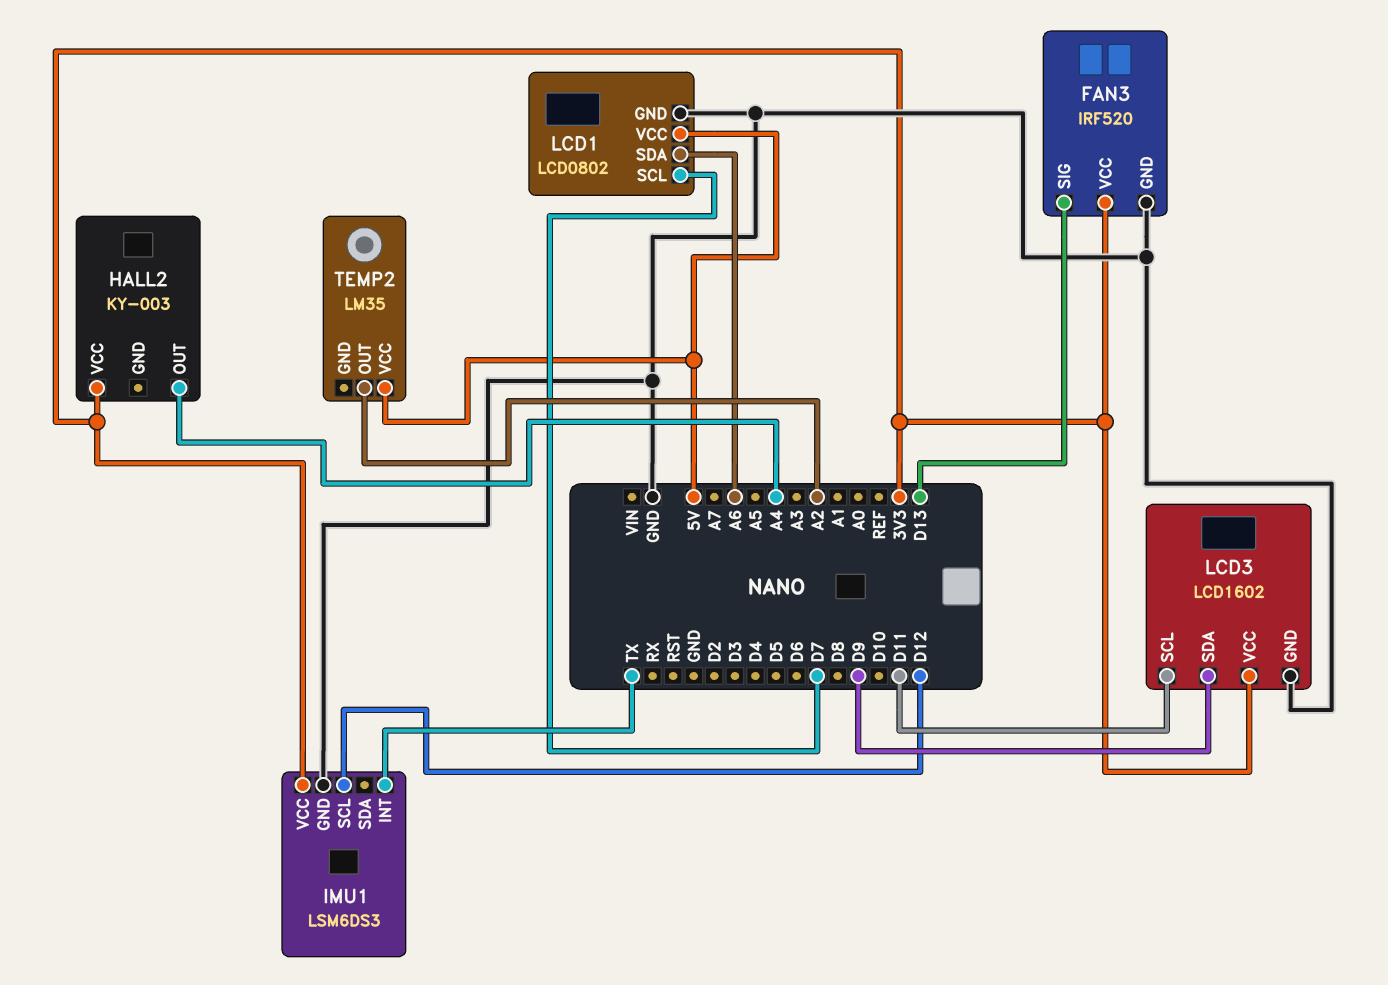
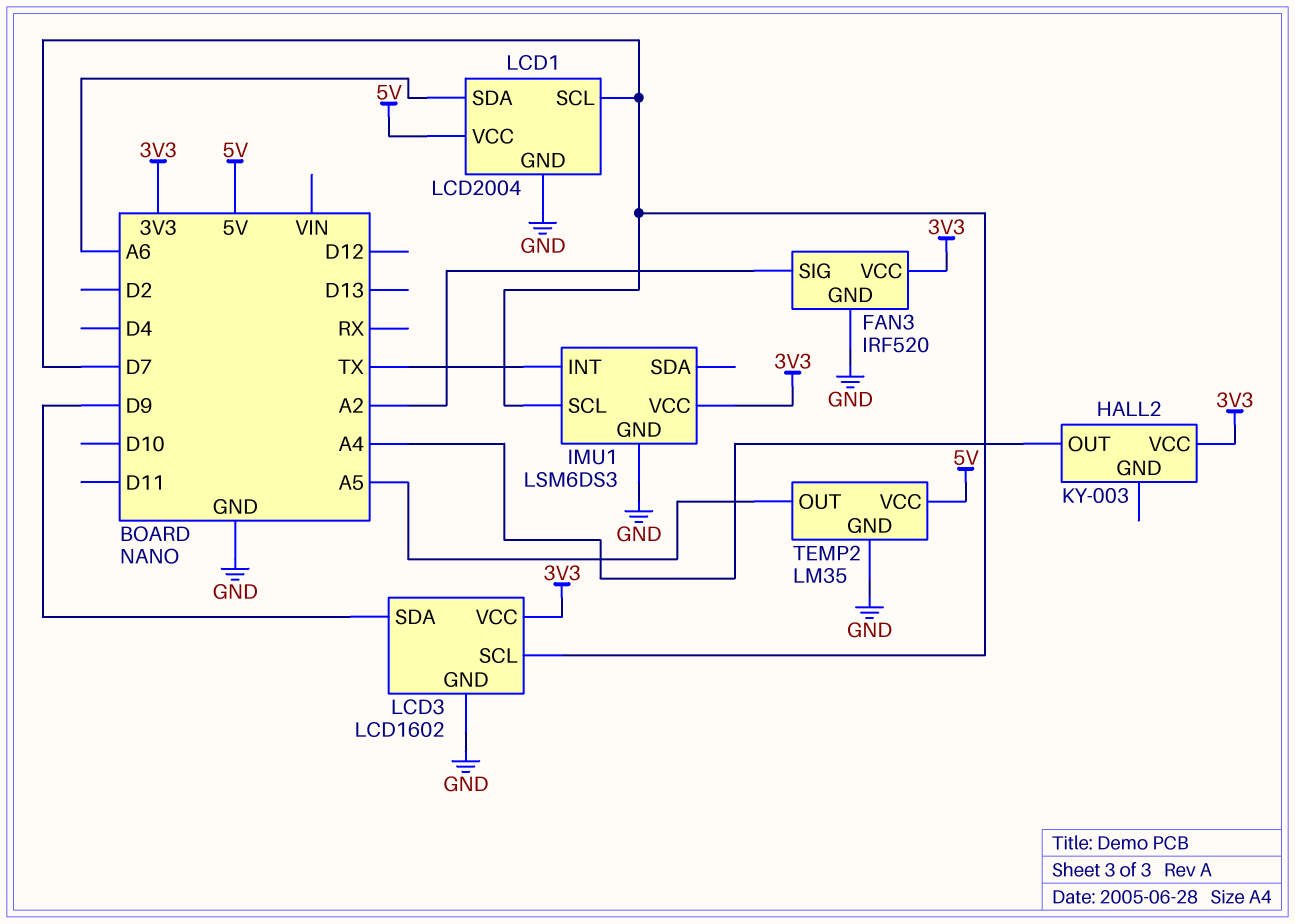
FAN3 pin SIG: D13 -> A2
IMU1 pin SCL: D12 -> D7
LCD1: LCD0802 -> LCD2004
LCD3 pin SCL: D11 -> D7
TEMP2 pin GND: none -> GND
TEMP2 pin OUT: A2 -> A5

